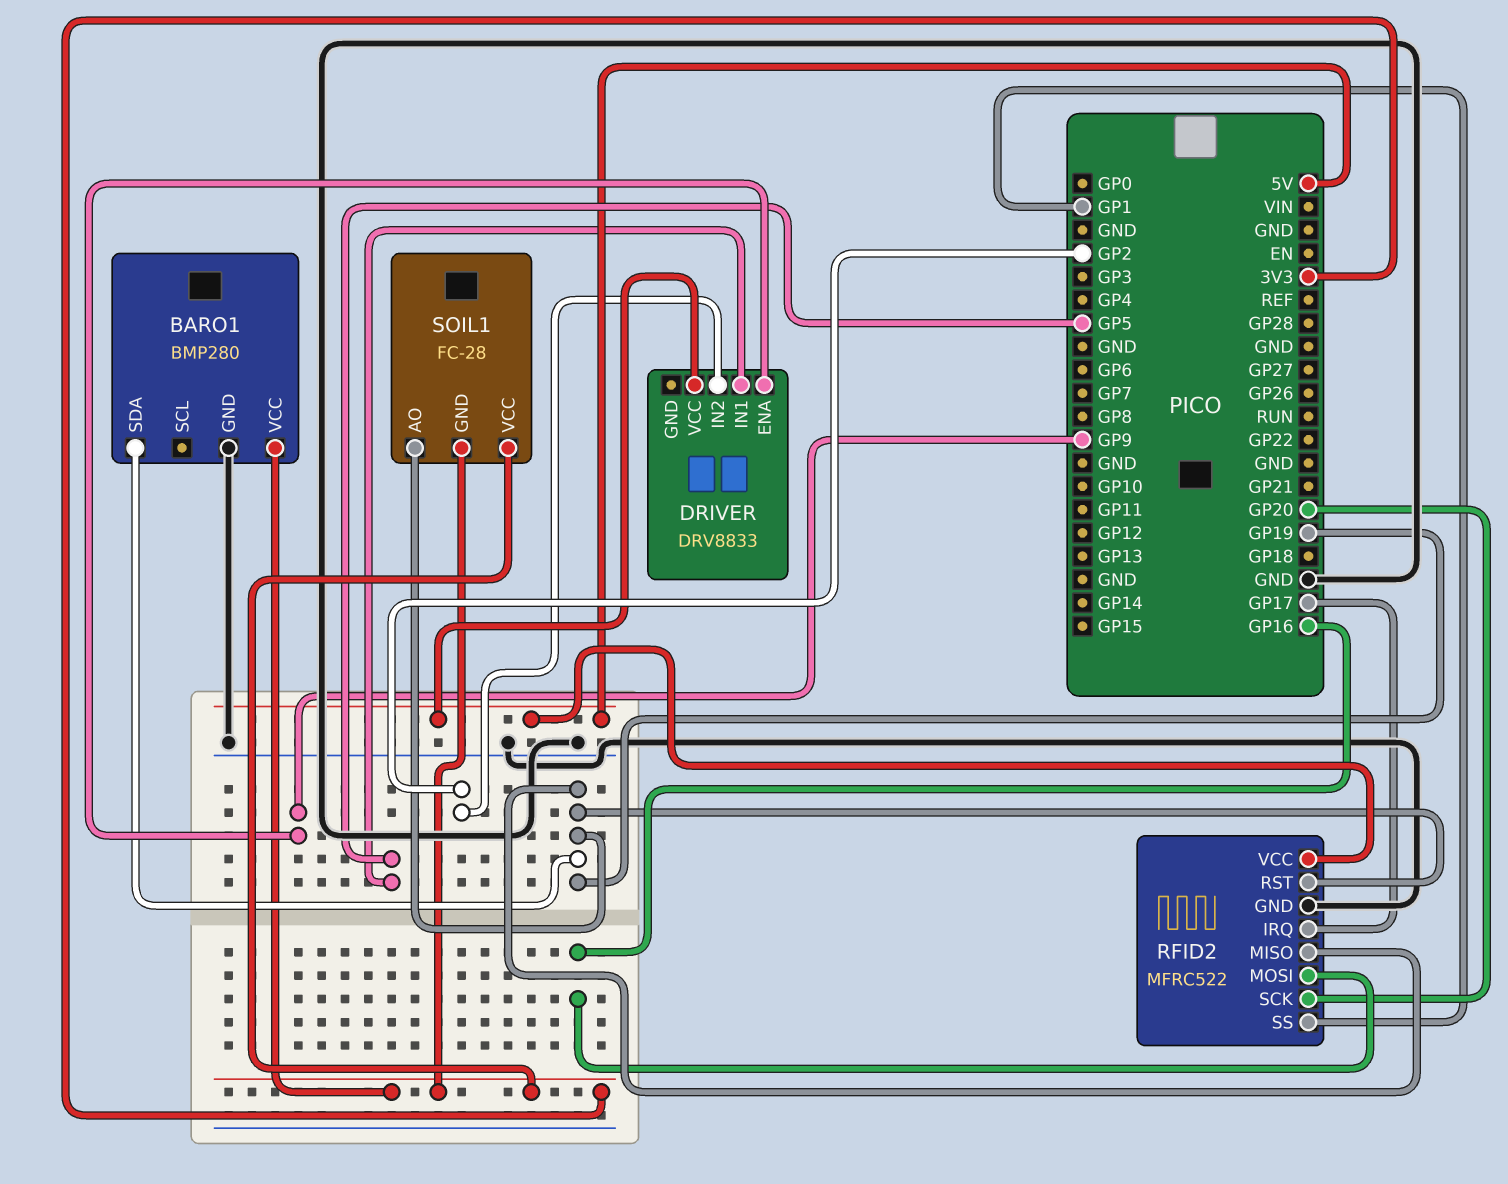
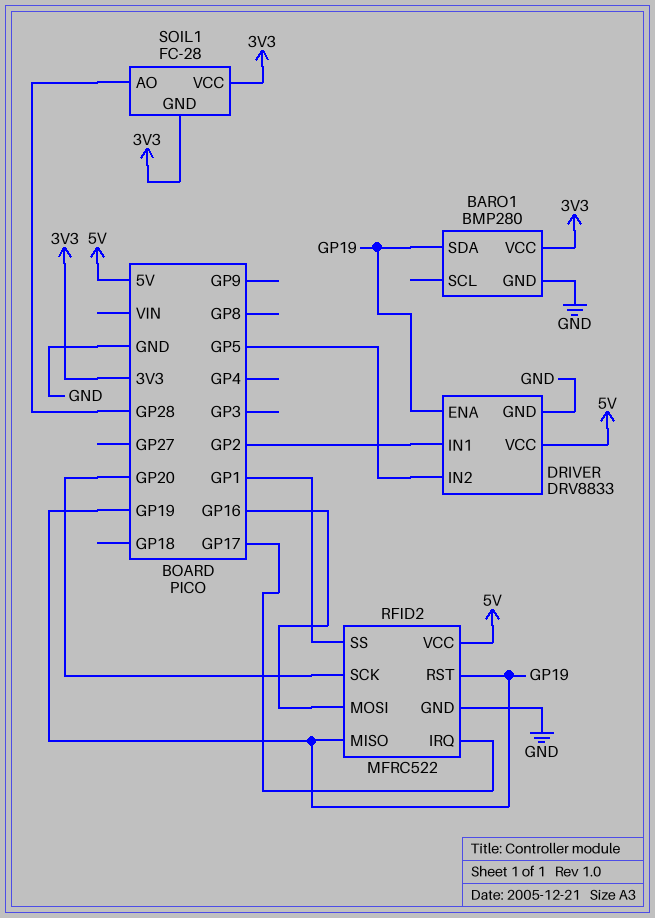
DRIVER pin ENA: GP9 -> GP19
DRIVER pin GND: none -> GND
DRIVER pin IN1: GP5 -> GP2
DRIVER pin IN2: GP2 -> GP5
SOIL1 pin AO: GP19 -> GP28

